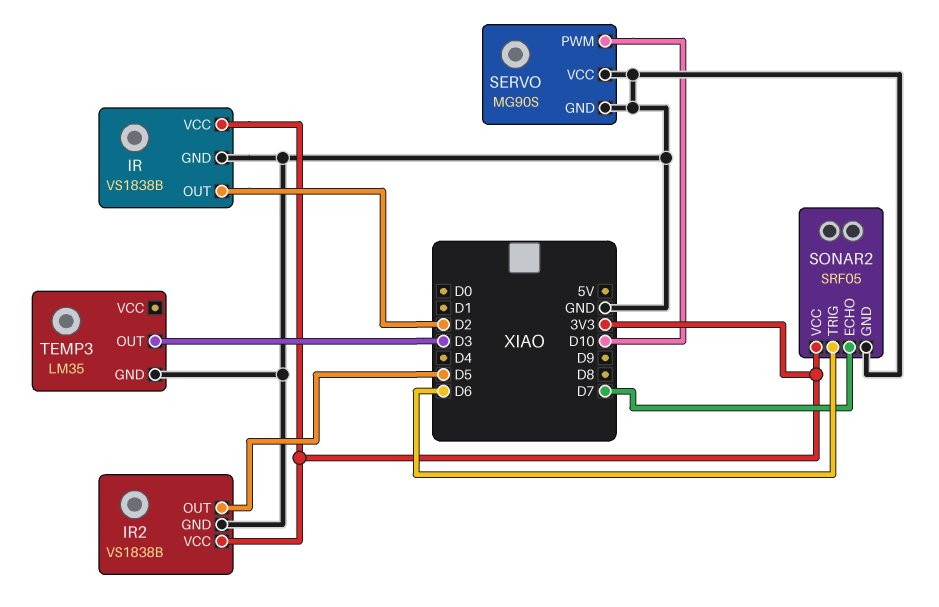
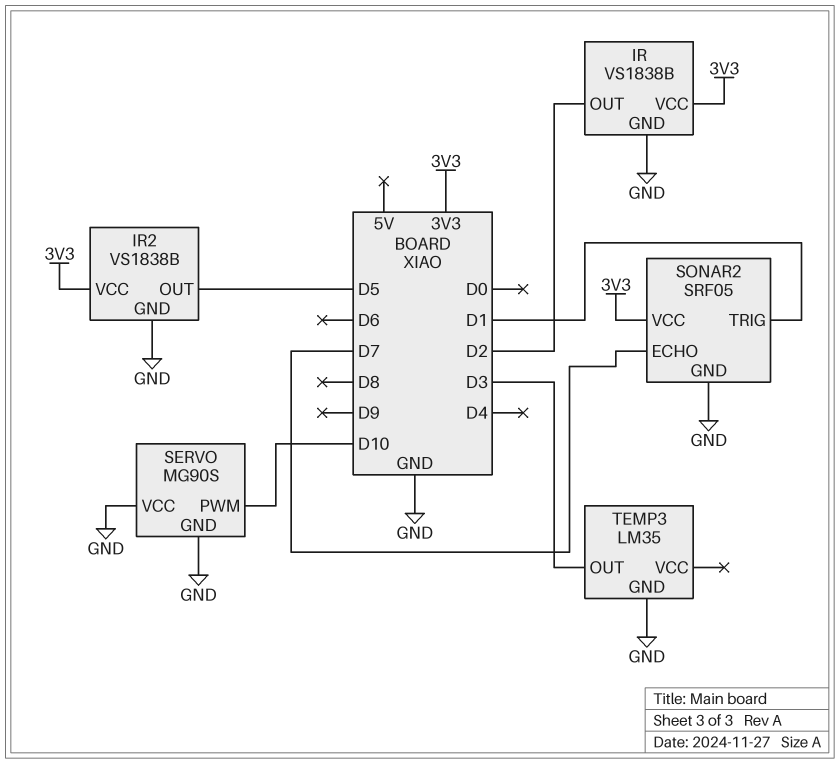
SONAR2 pin TRIG: D6 -> D1

